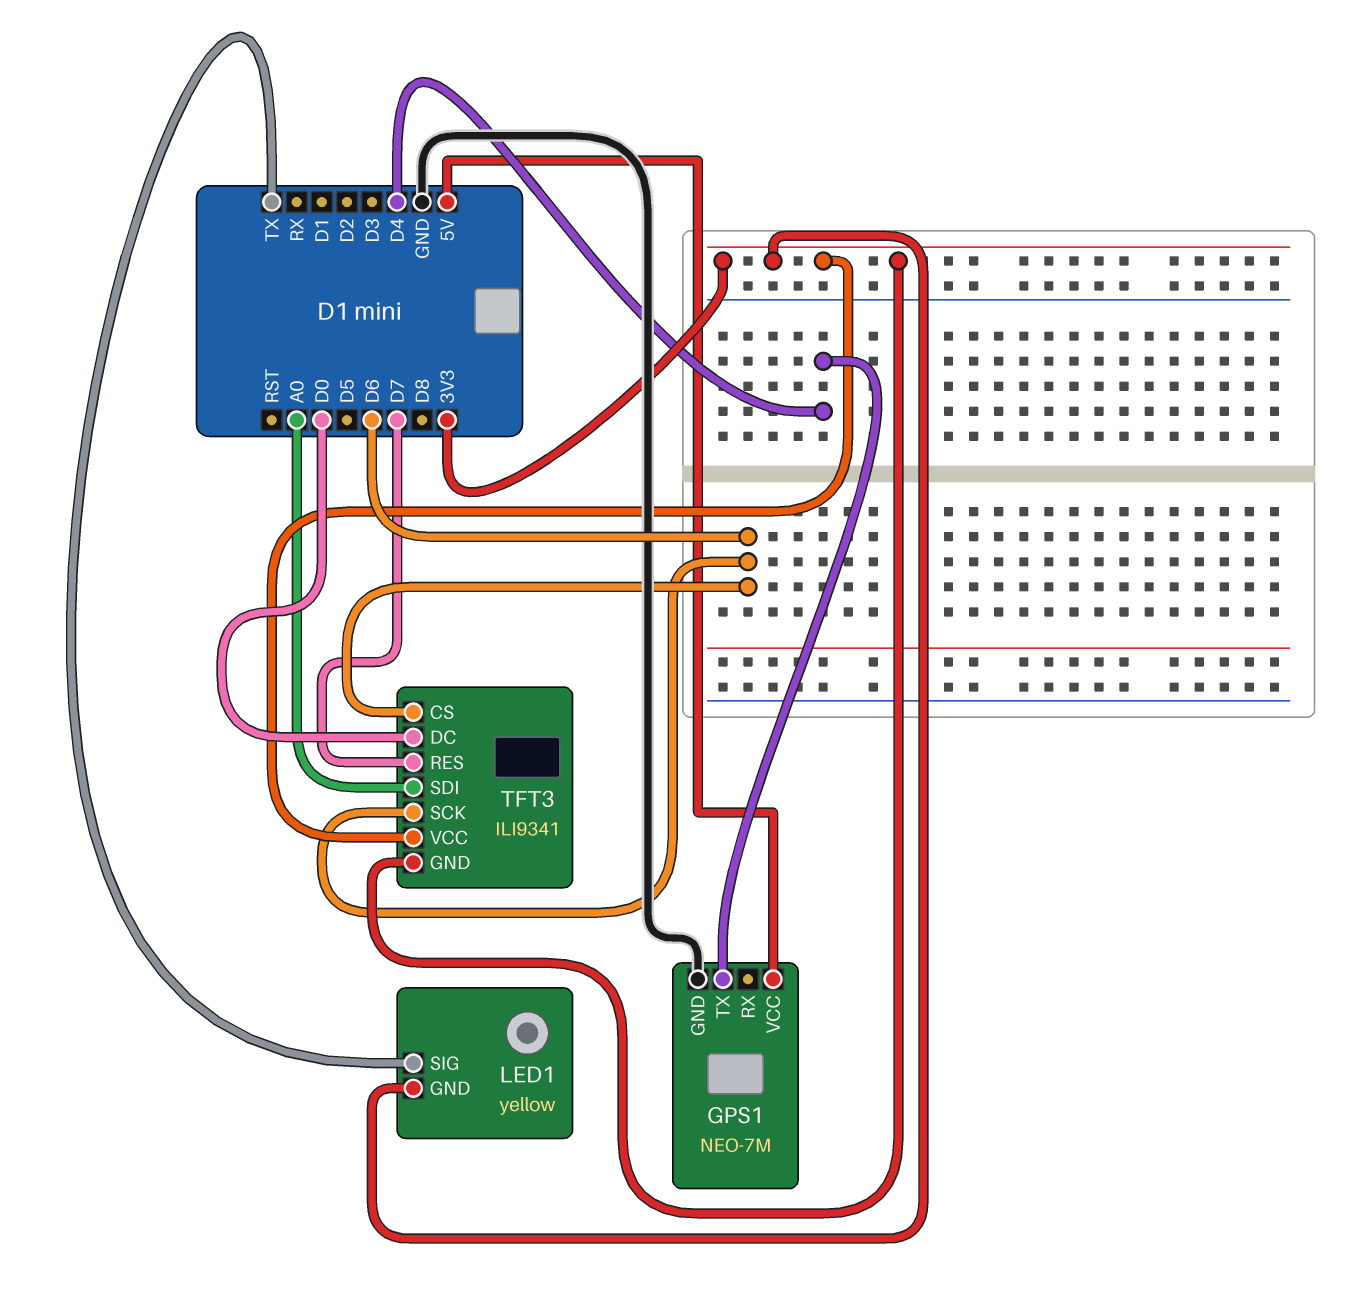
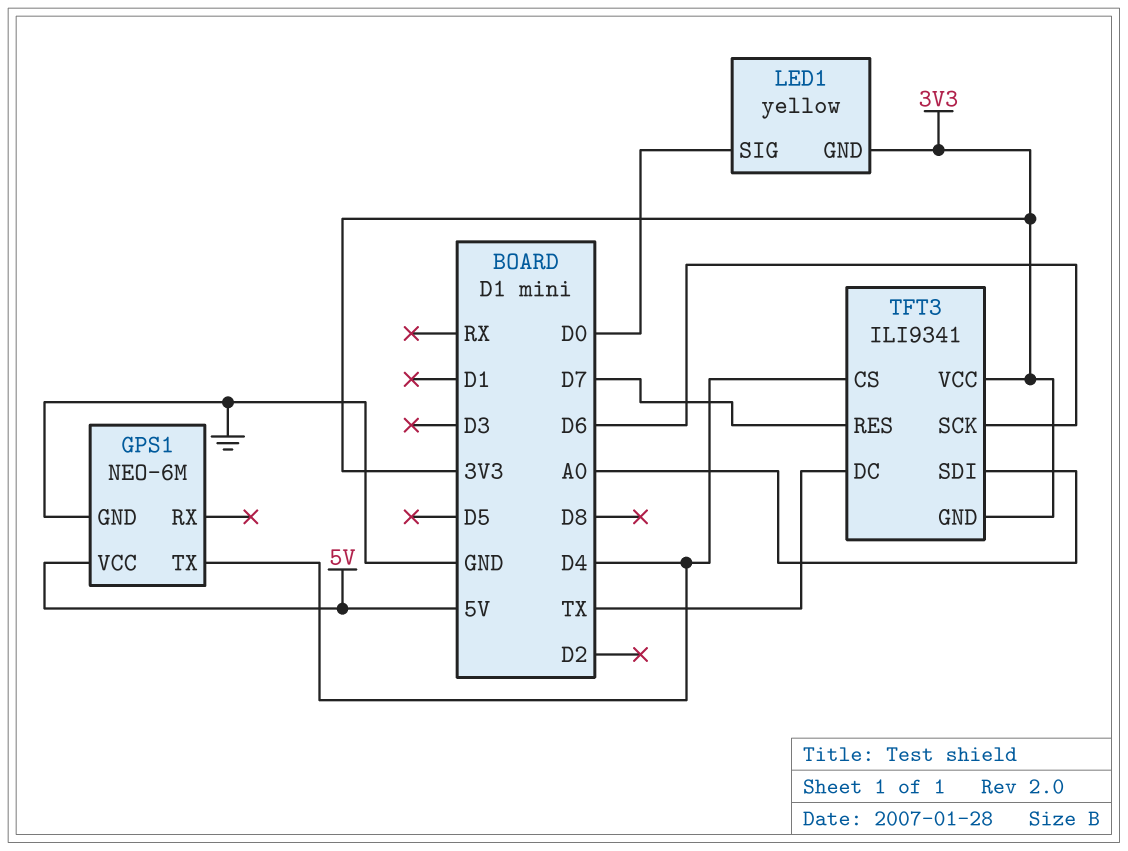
GPS1: NEO-7M -> NEO-6M
LED1 pin SIG: TX -> D0
TFT3 pin CS: D6 -> D4
TFT3 pin DC: D0 -> TX

